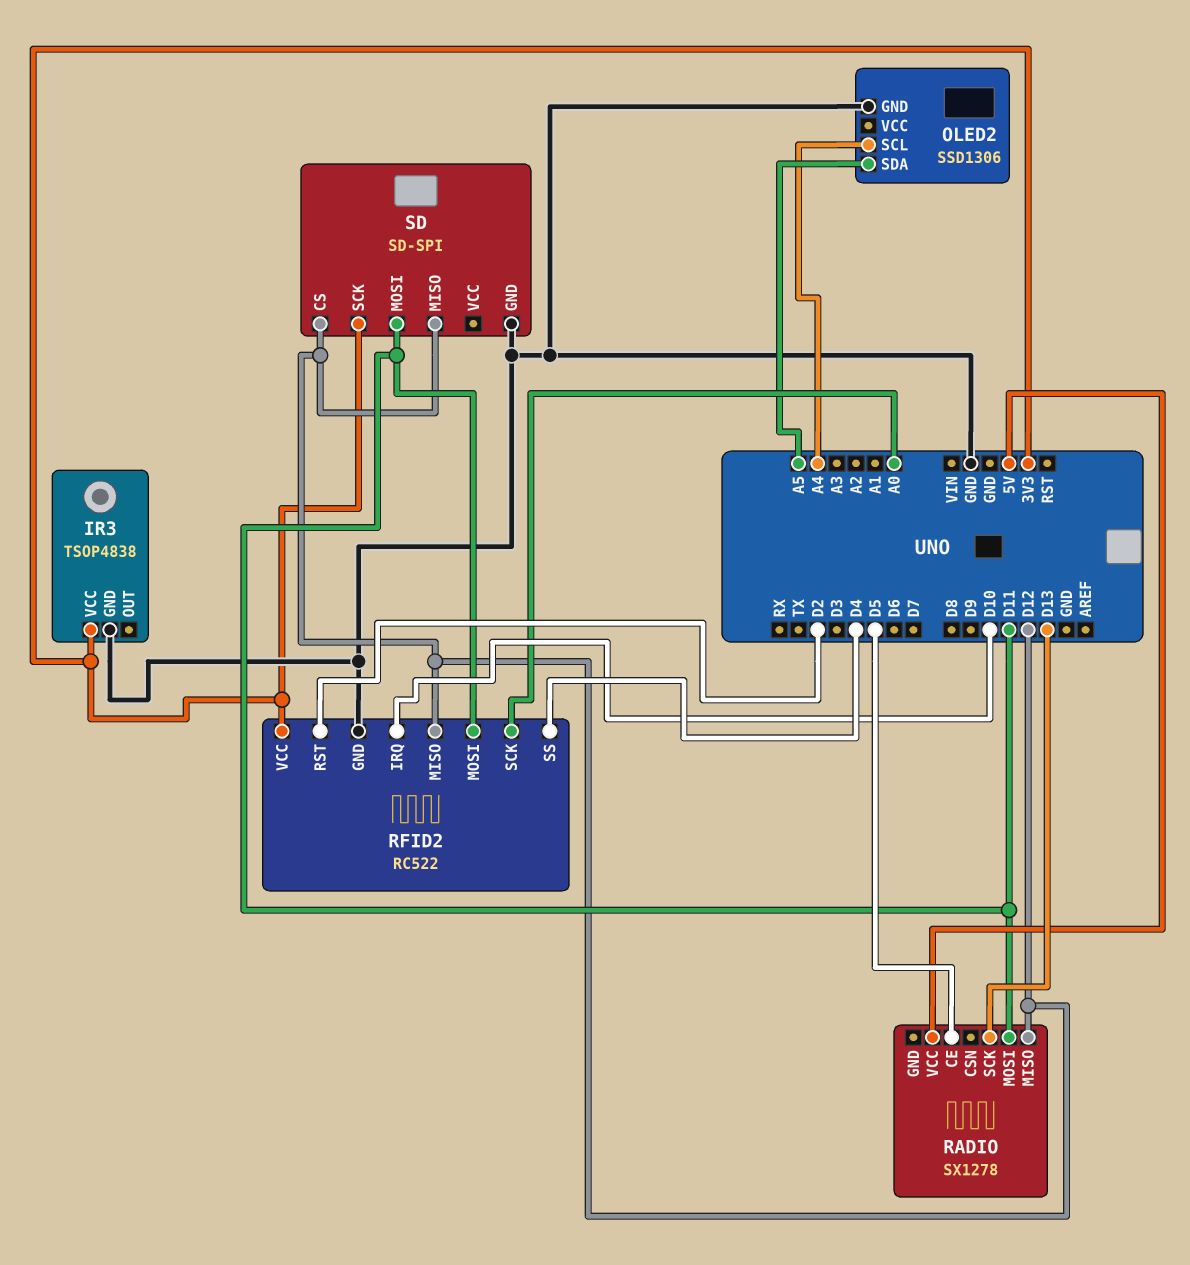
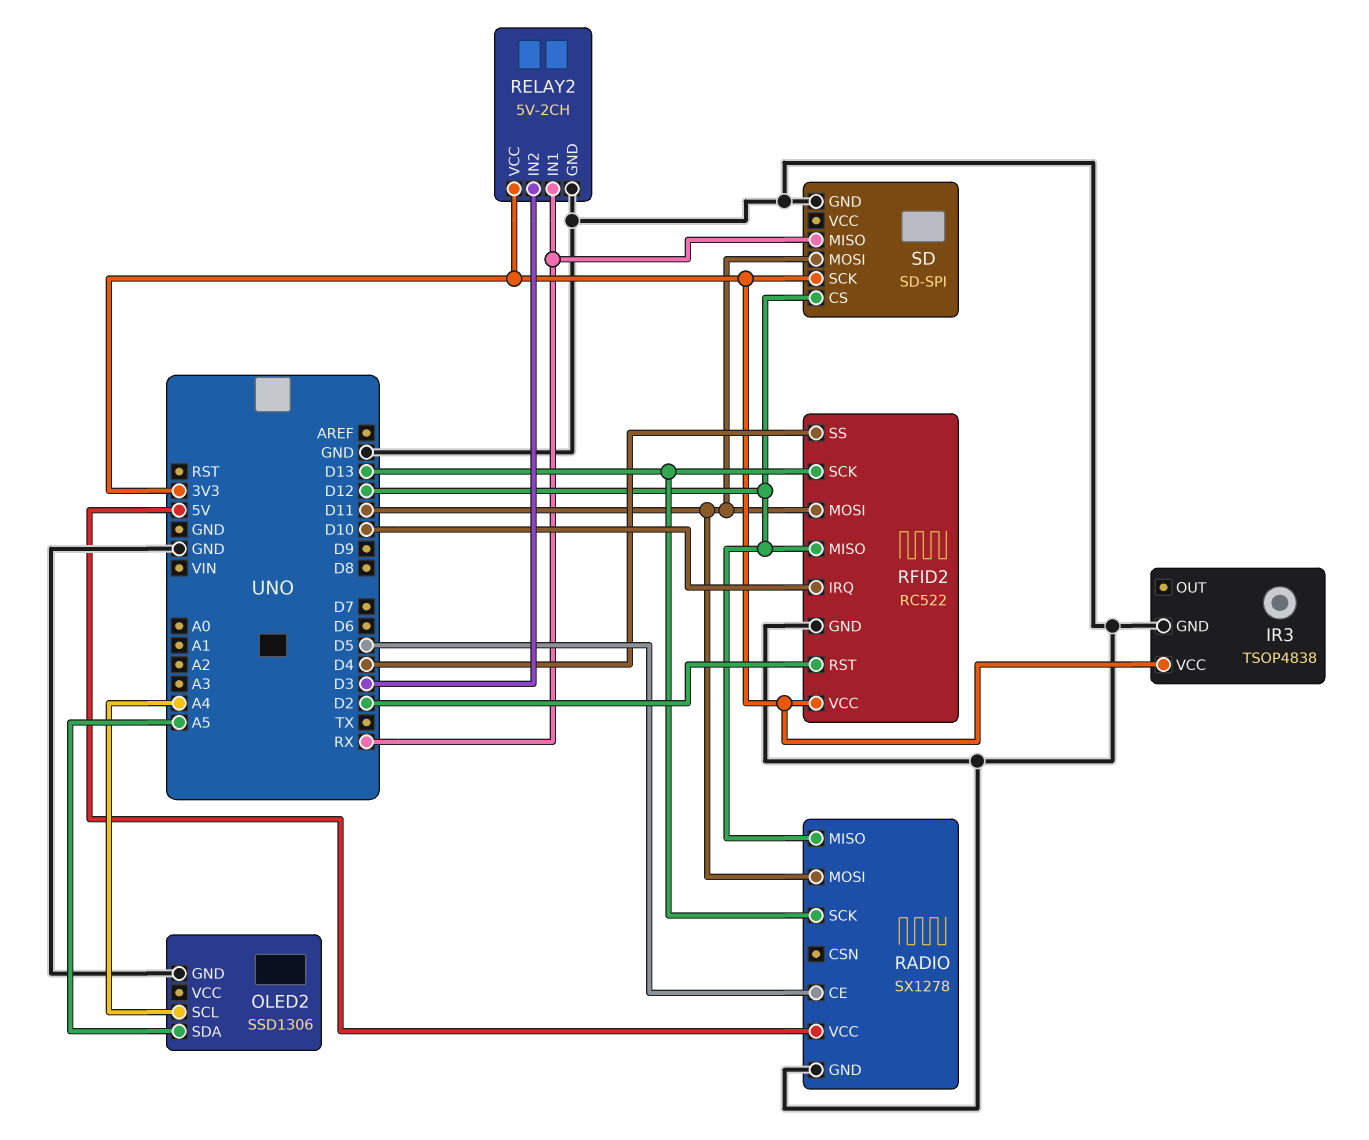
RADIO pin GND: none -> GND
RELAY2: none -> 5V-2CH
RELAY2 pin GND: none -> GND
RELAY2 pin IN1: none -> RX
RELAY2 pin IN2: none -> D3
RELAY2 pin VCC: none -> 3V3
RFID2 pin SCK: A0 -> D13
SD pin MISO: D12 -> RX

